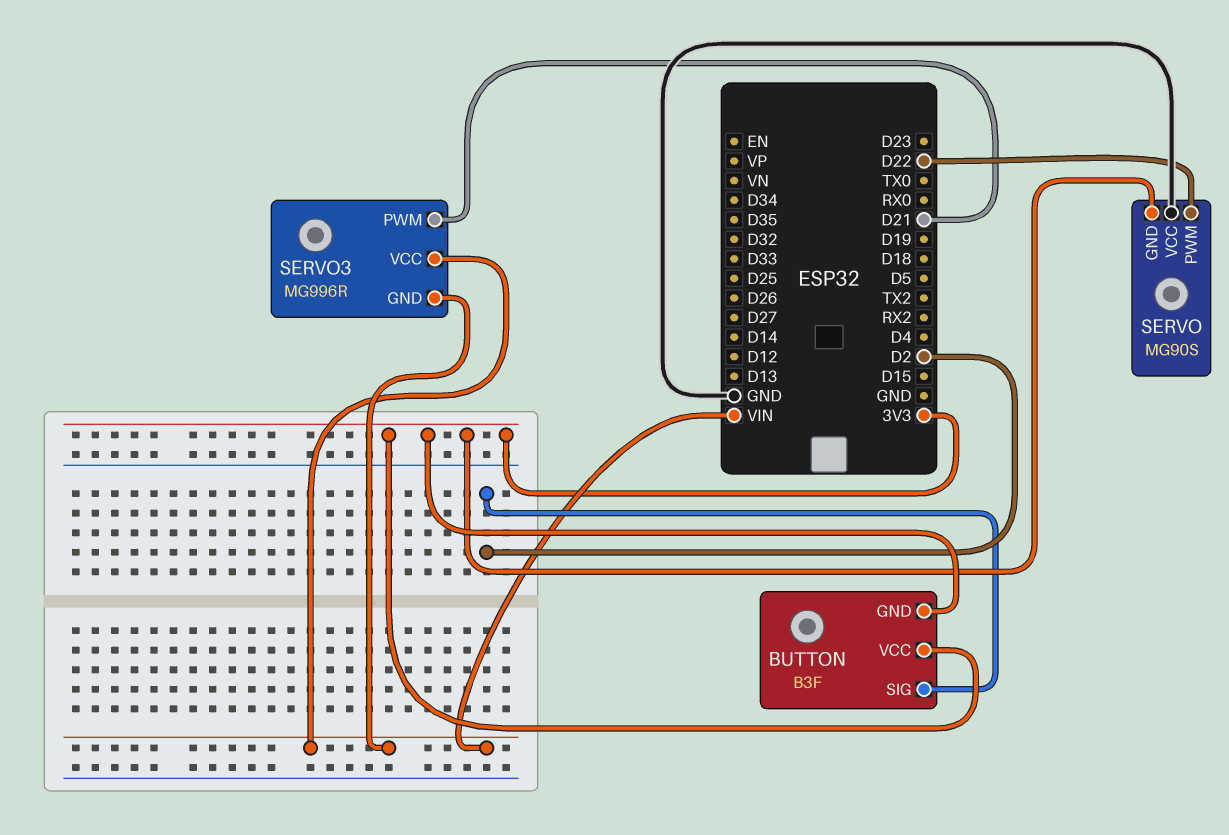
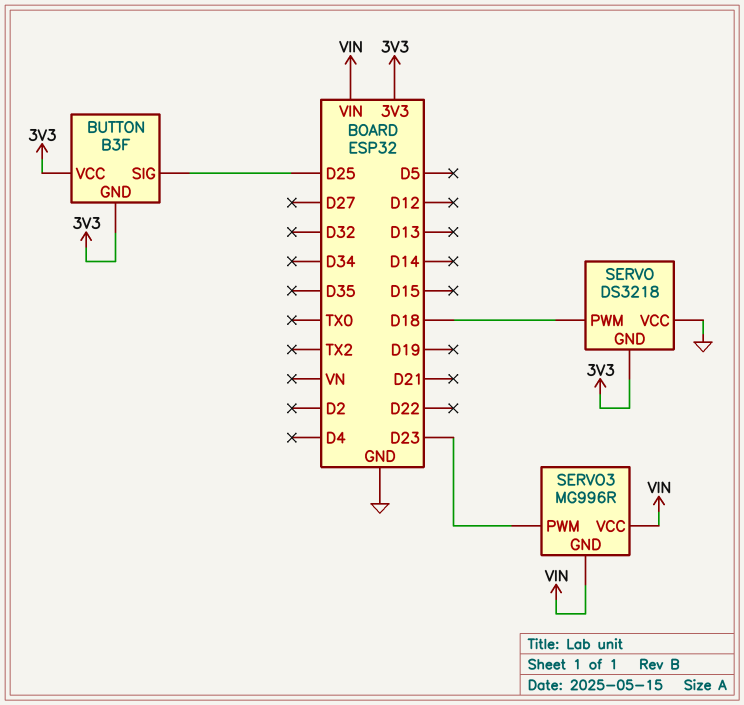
BUTTON pin SIG: D2 -> D25
SERVO: MG90S -> DS3218
SERVO pin PWM: D22 -> D18
SERVO3 pin PWM: D21 -> D23

